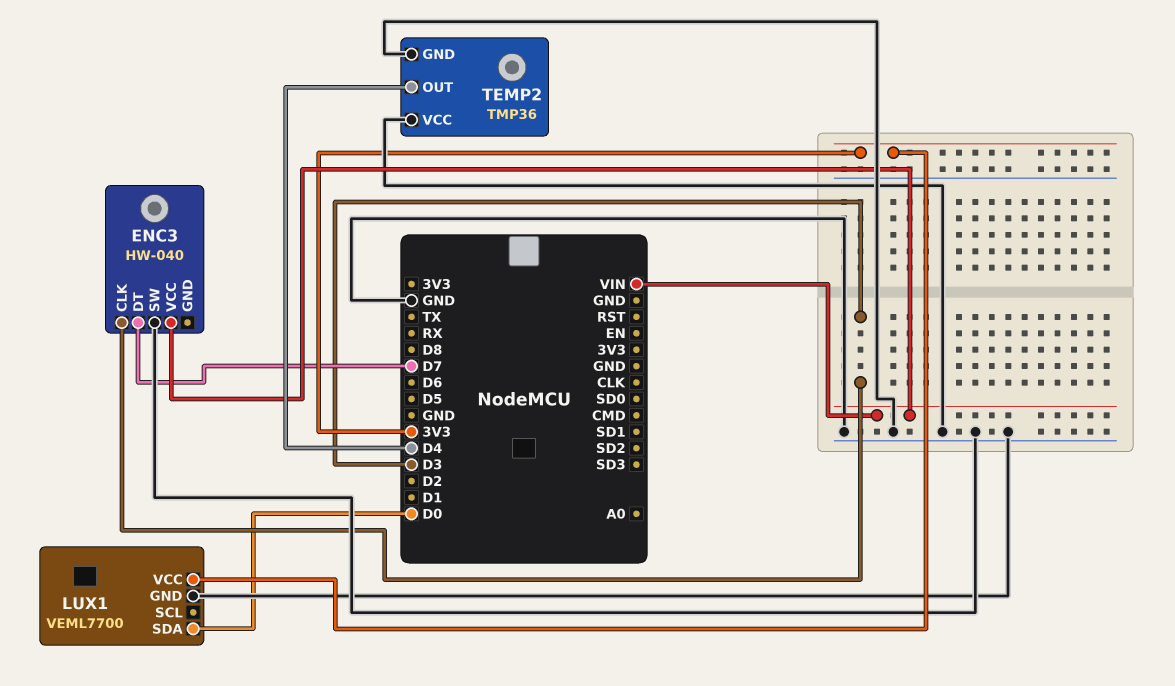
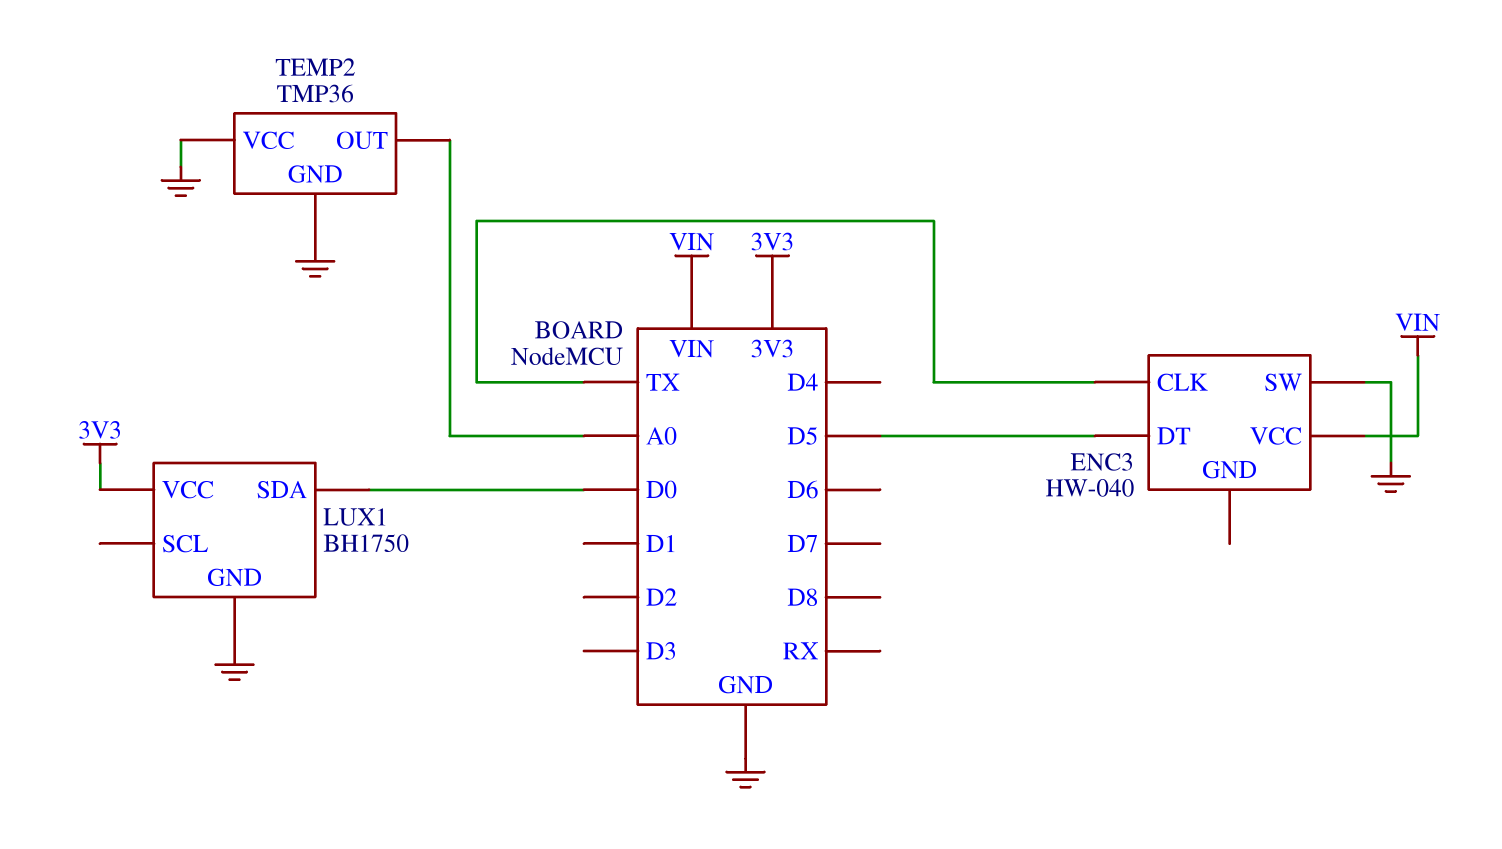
ENC3 pin CLK: D3 -> TX
ENC3 pin DT: D7 -> D5
LUX1: VEML7700 -> BH1750
TEMP2 pin OUT: D4 -> A0

